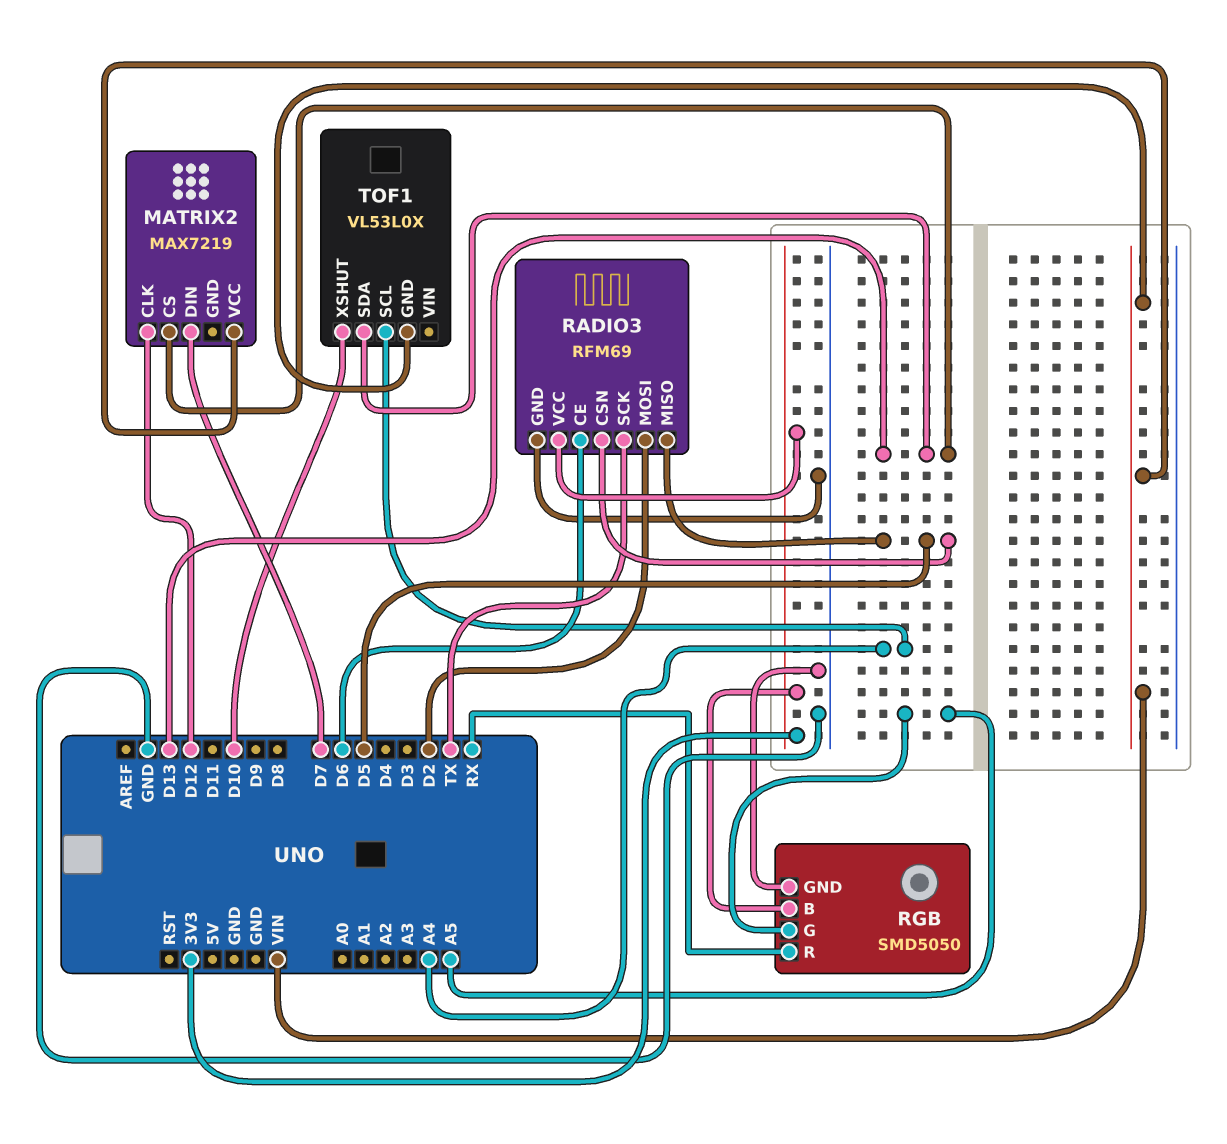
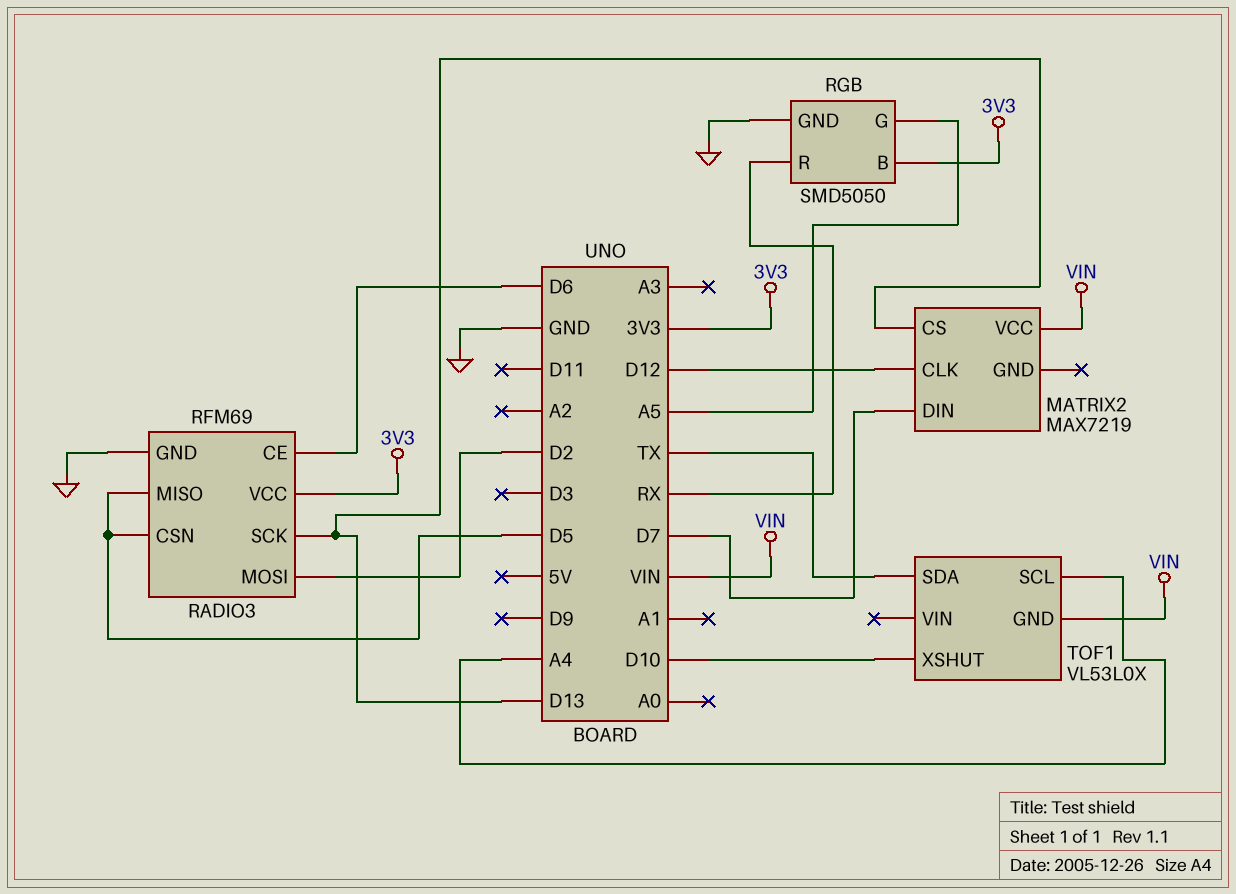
RADIO3 pin SCK: TX -> D13
TOF1 pin SDA: D13 -> TX

